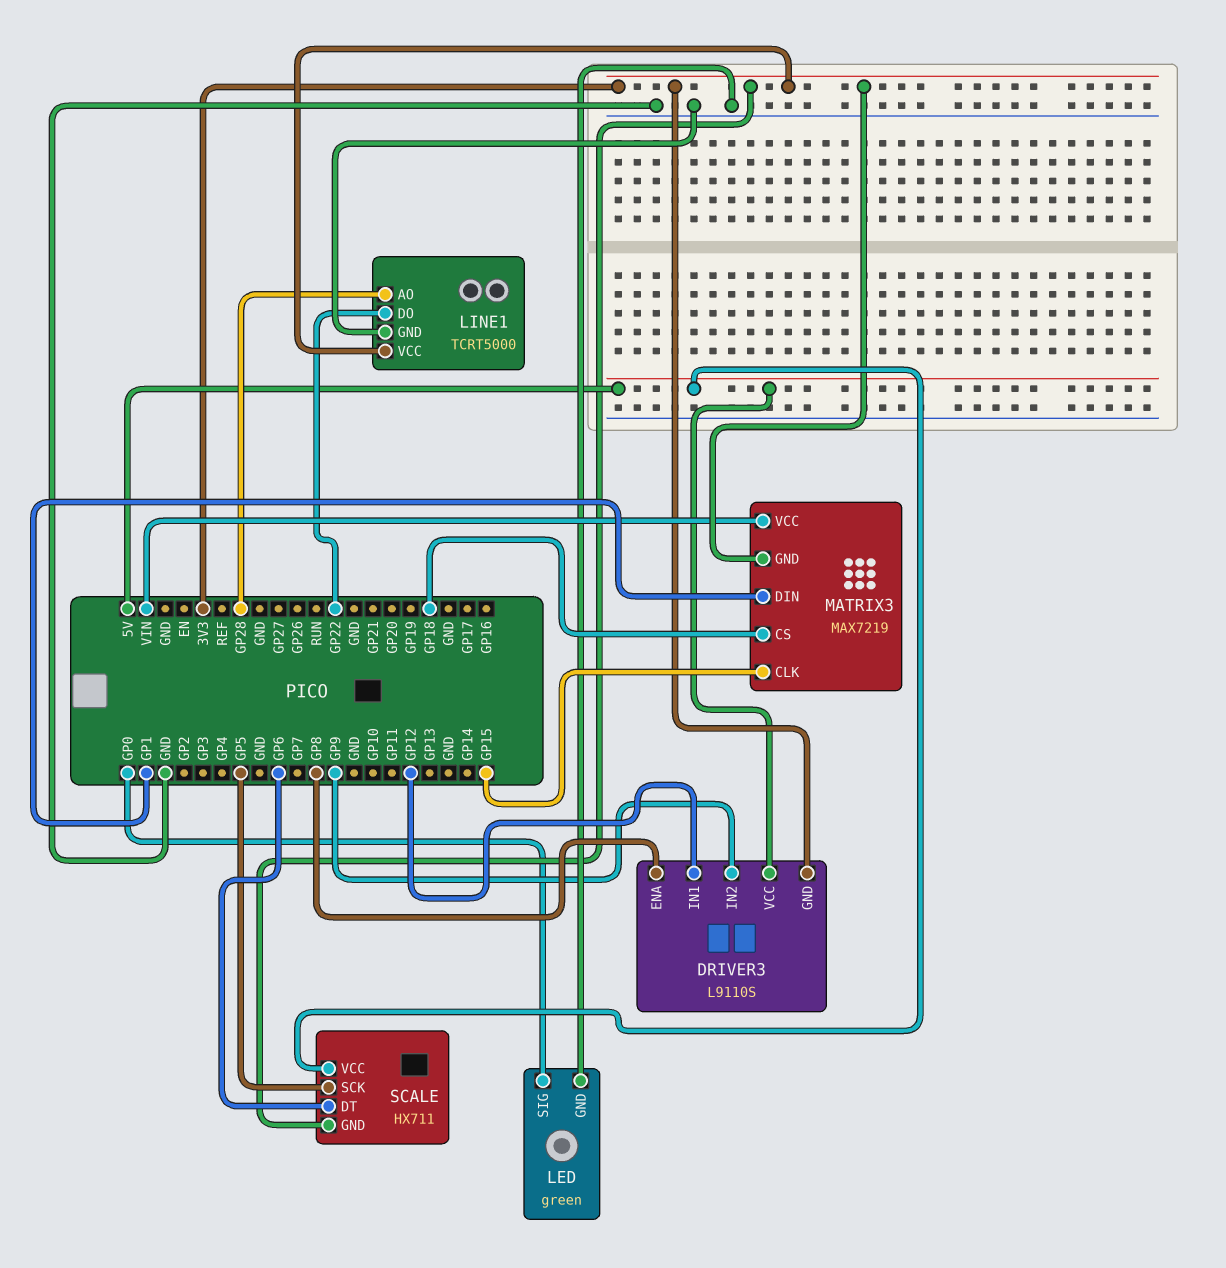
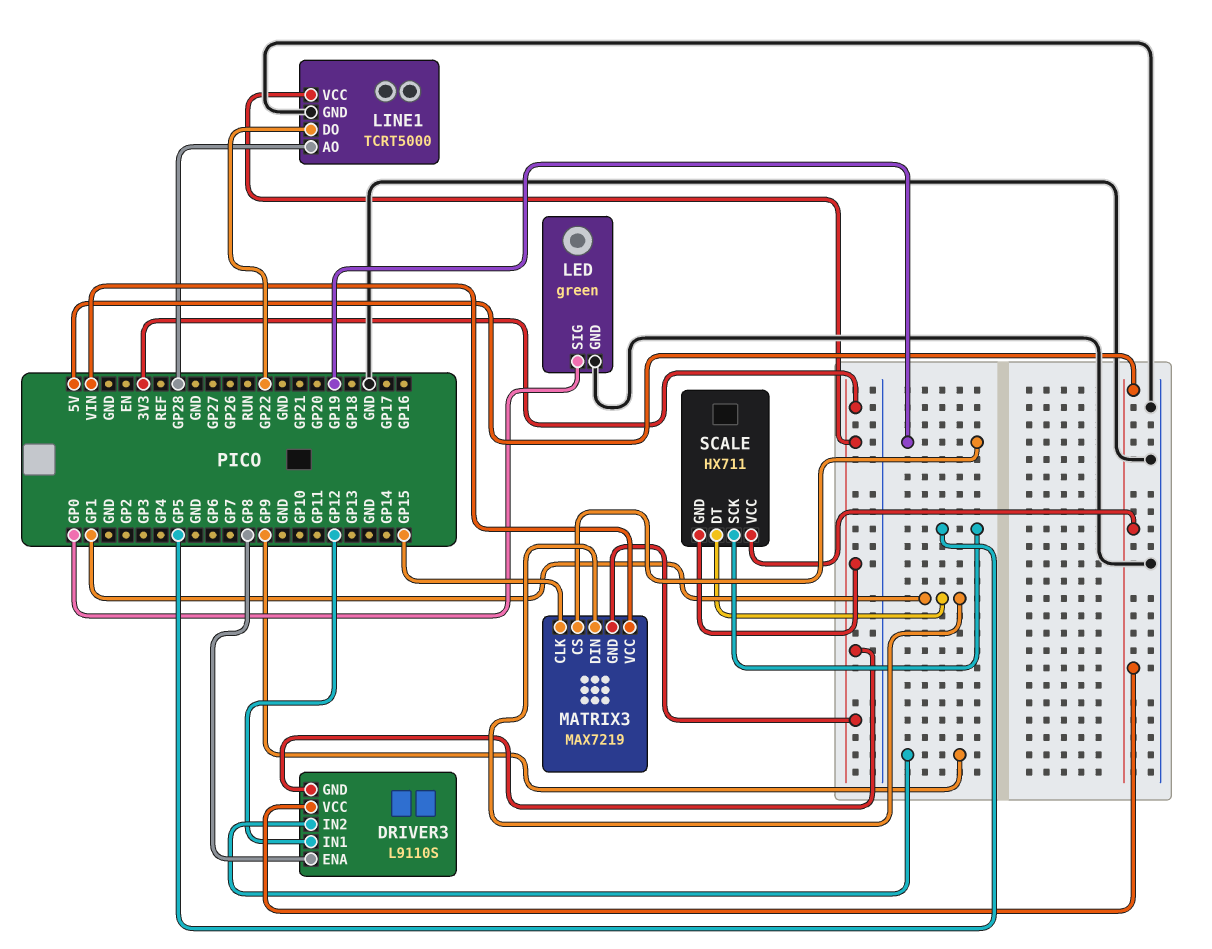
MATRIX3 pin CS: GP18 -> GP19
SCALE pin DT: GP6 -> GP1

